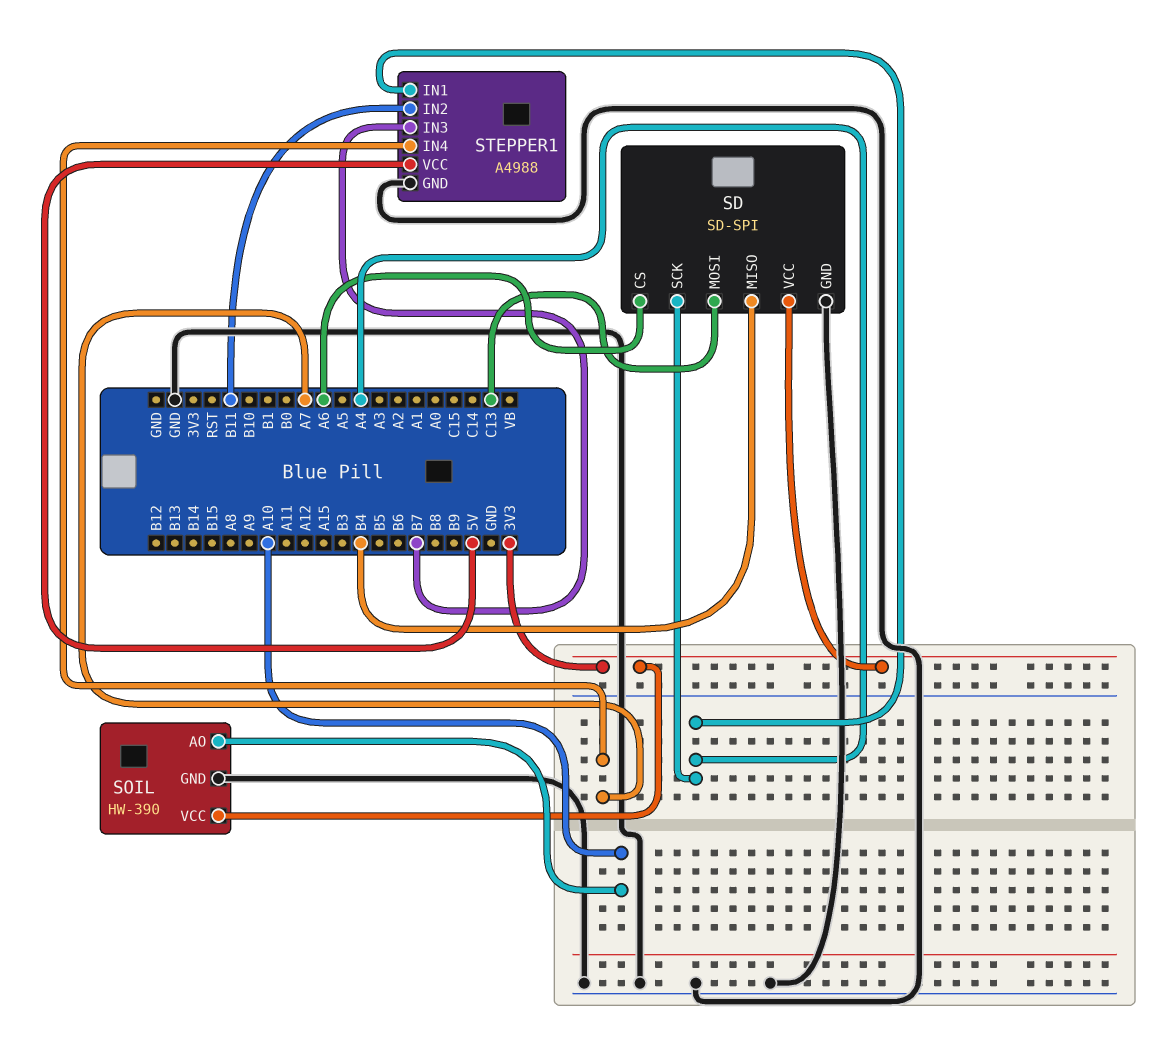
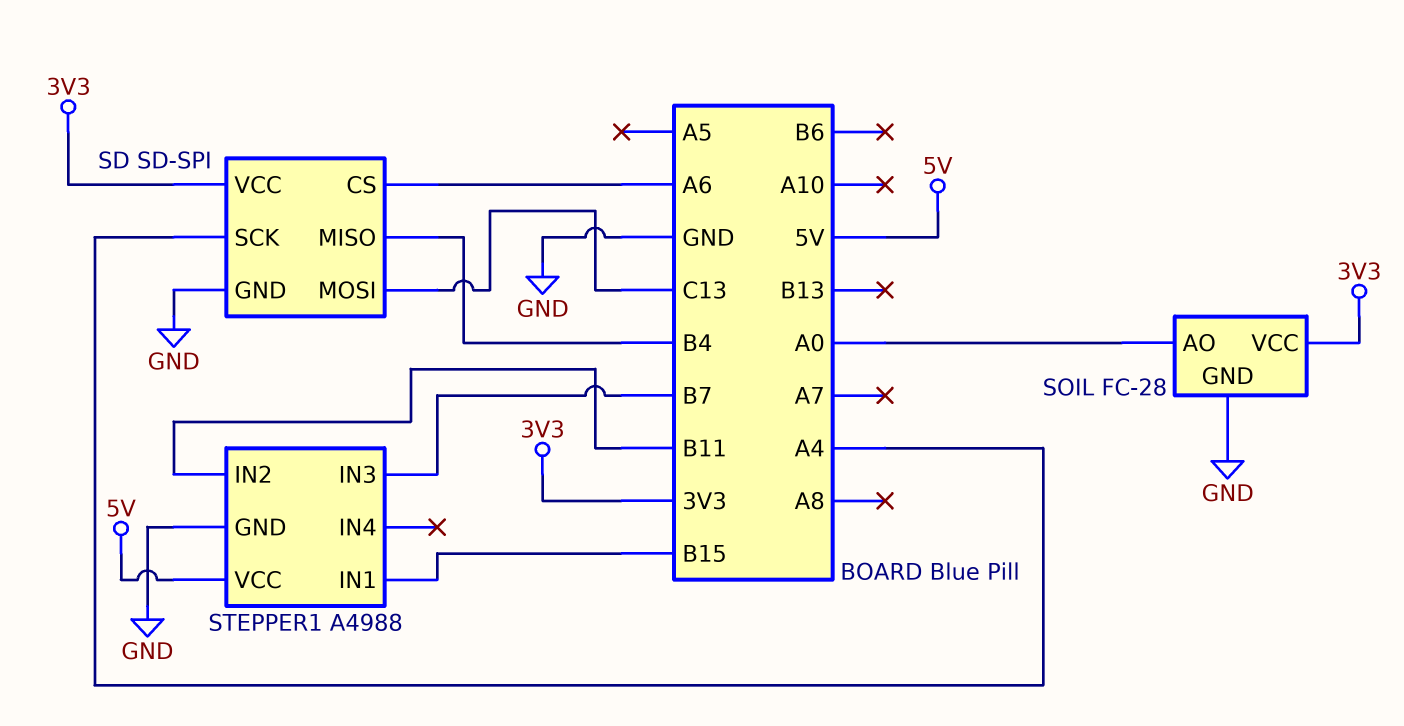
SOIL: HW-390 -> FC-28
SOIL pin AO: A10 -> A0
STEPPER1 pin IN1: A4 -> B15
STEPPER1 pin IN4: A7 -> none

